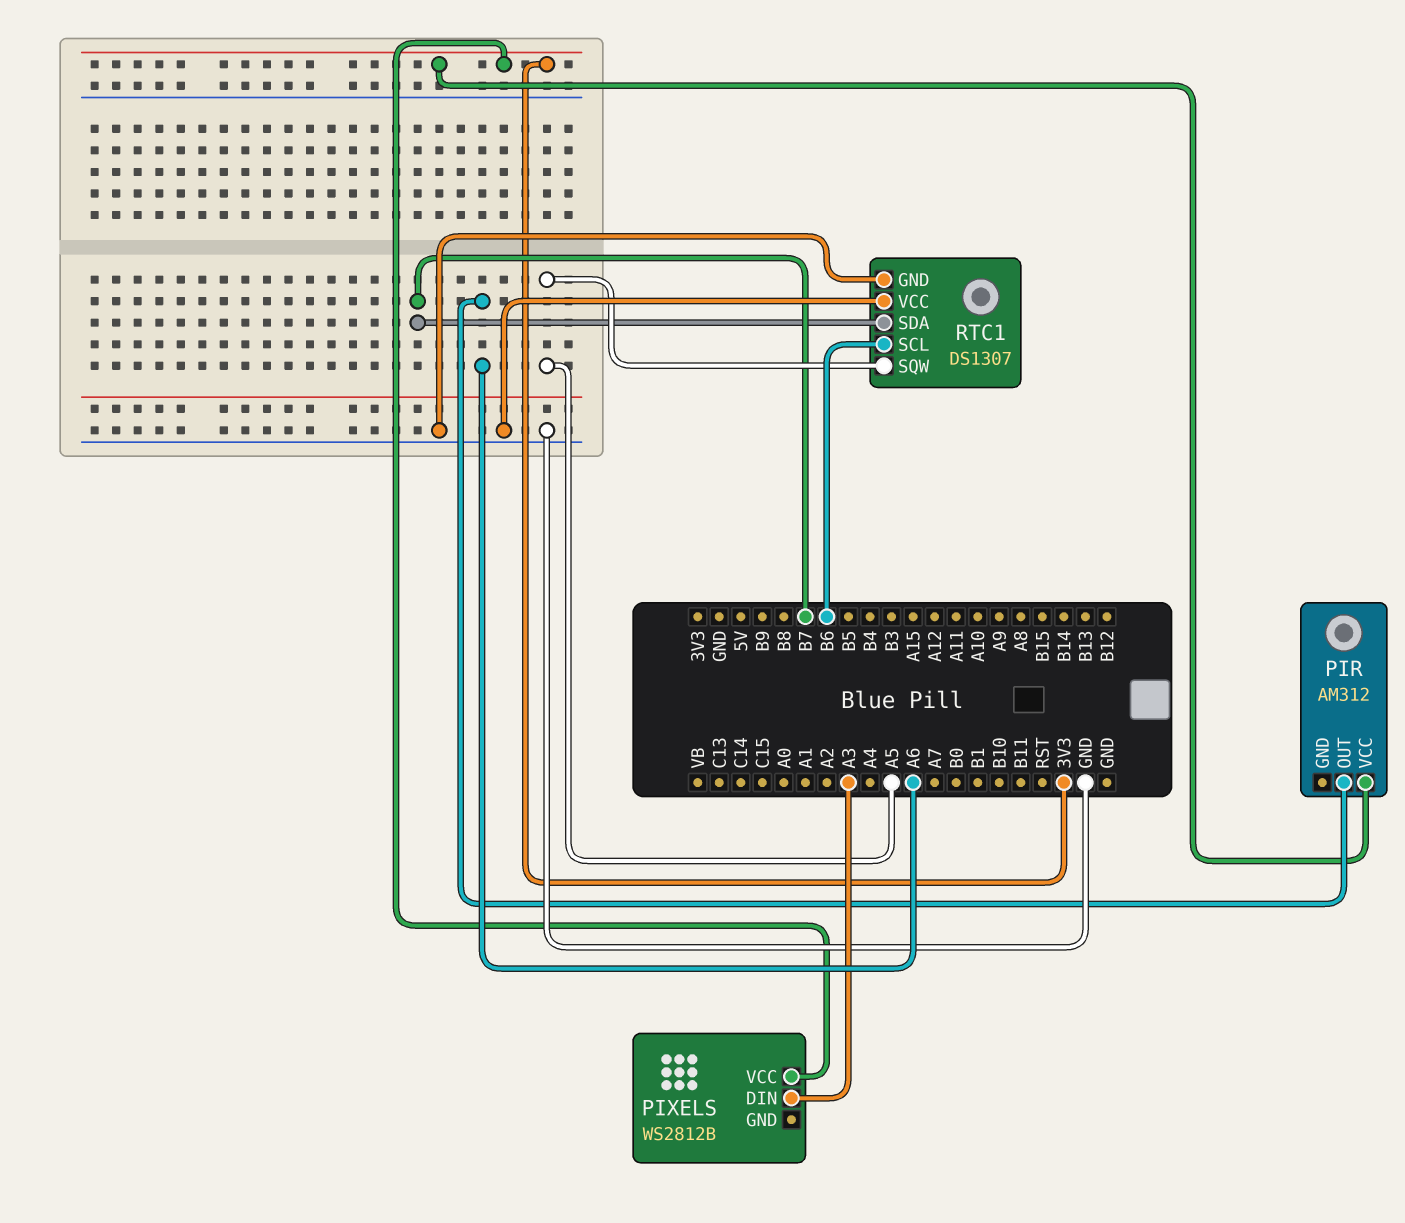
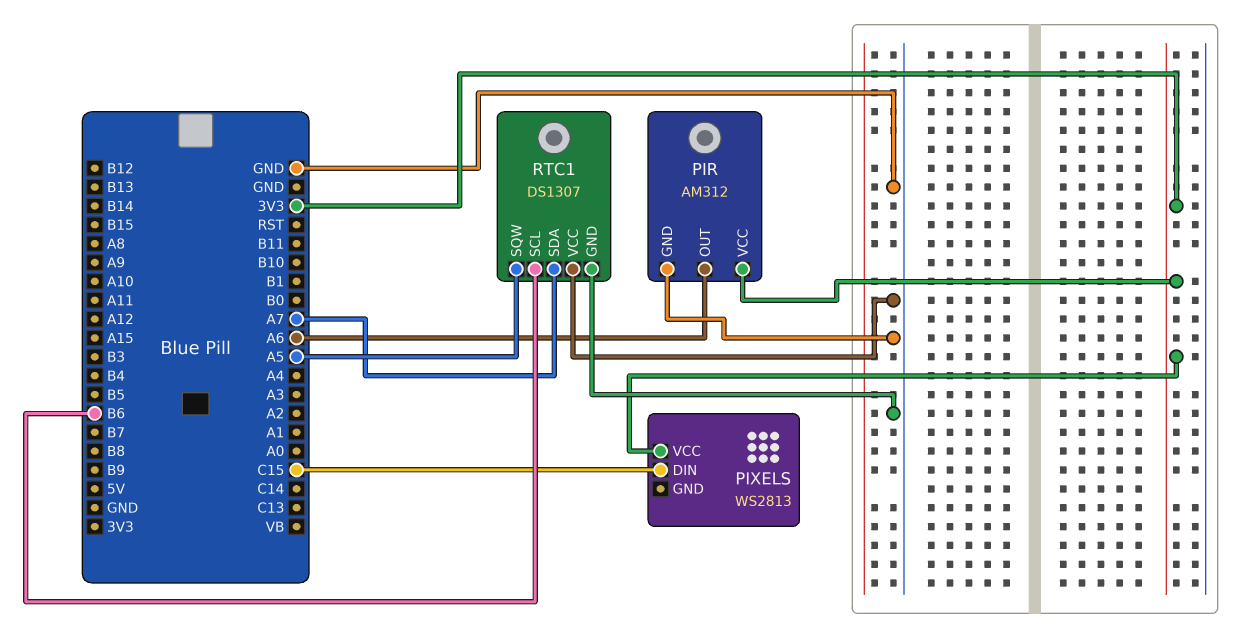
PIR pin GND: none -> GND
PIXELS: WS2812B -> WS2813
PIXELS pin DIN: A3 -> C15
RTC1 pin SDA: B7 -> A7

